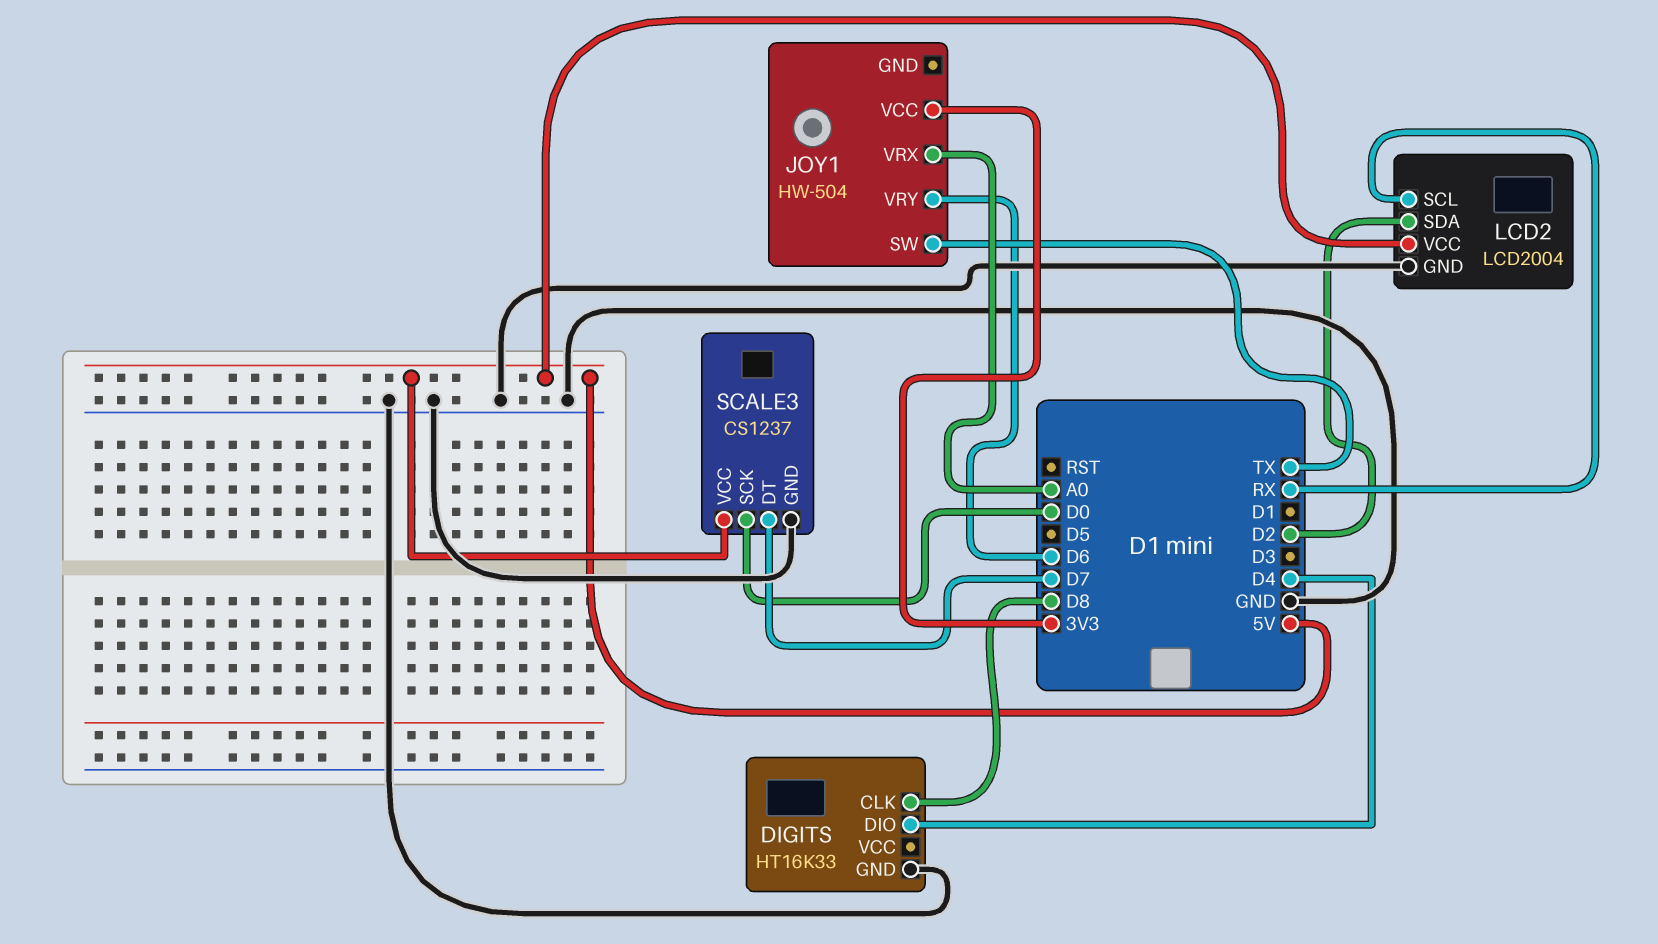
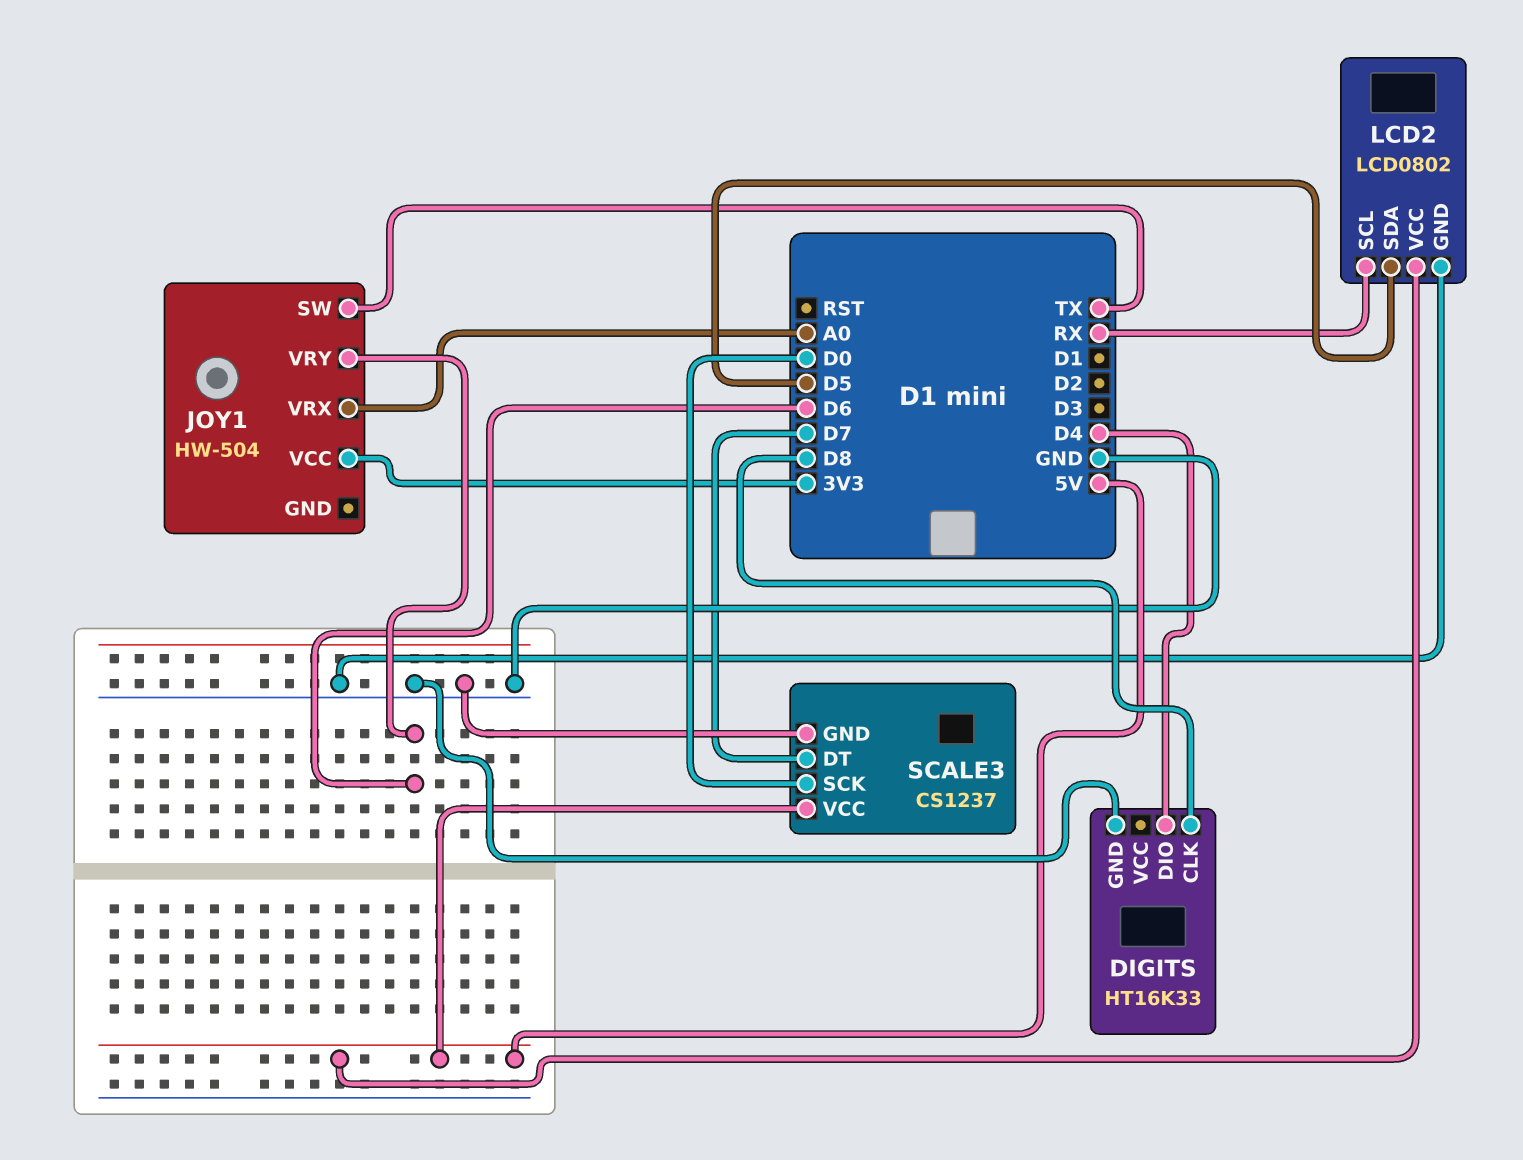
LCD2: LCD2004 -> LCD0802
LCD2 pin SDA: D2 -> D5

